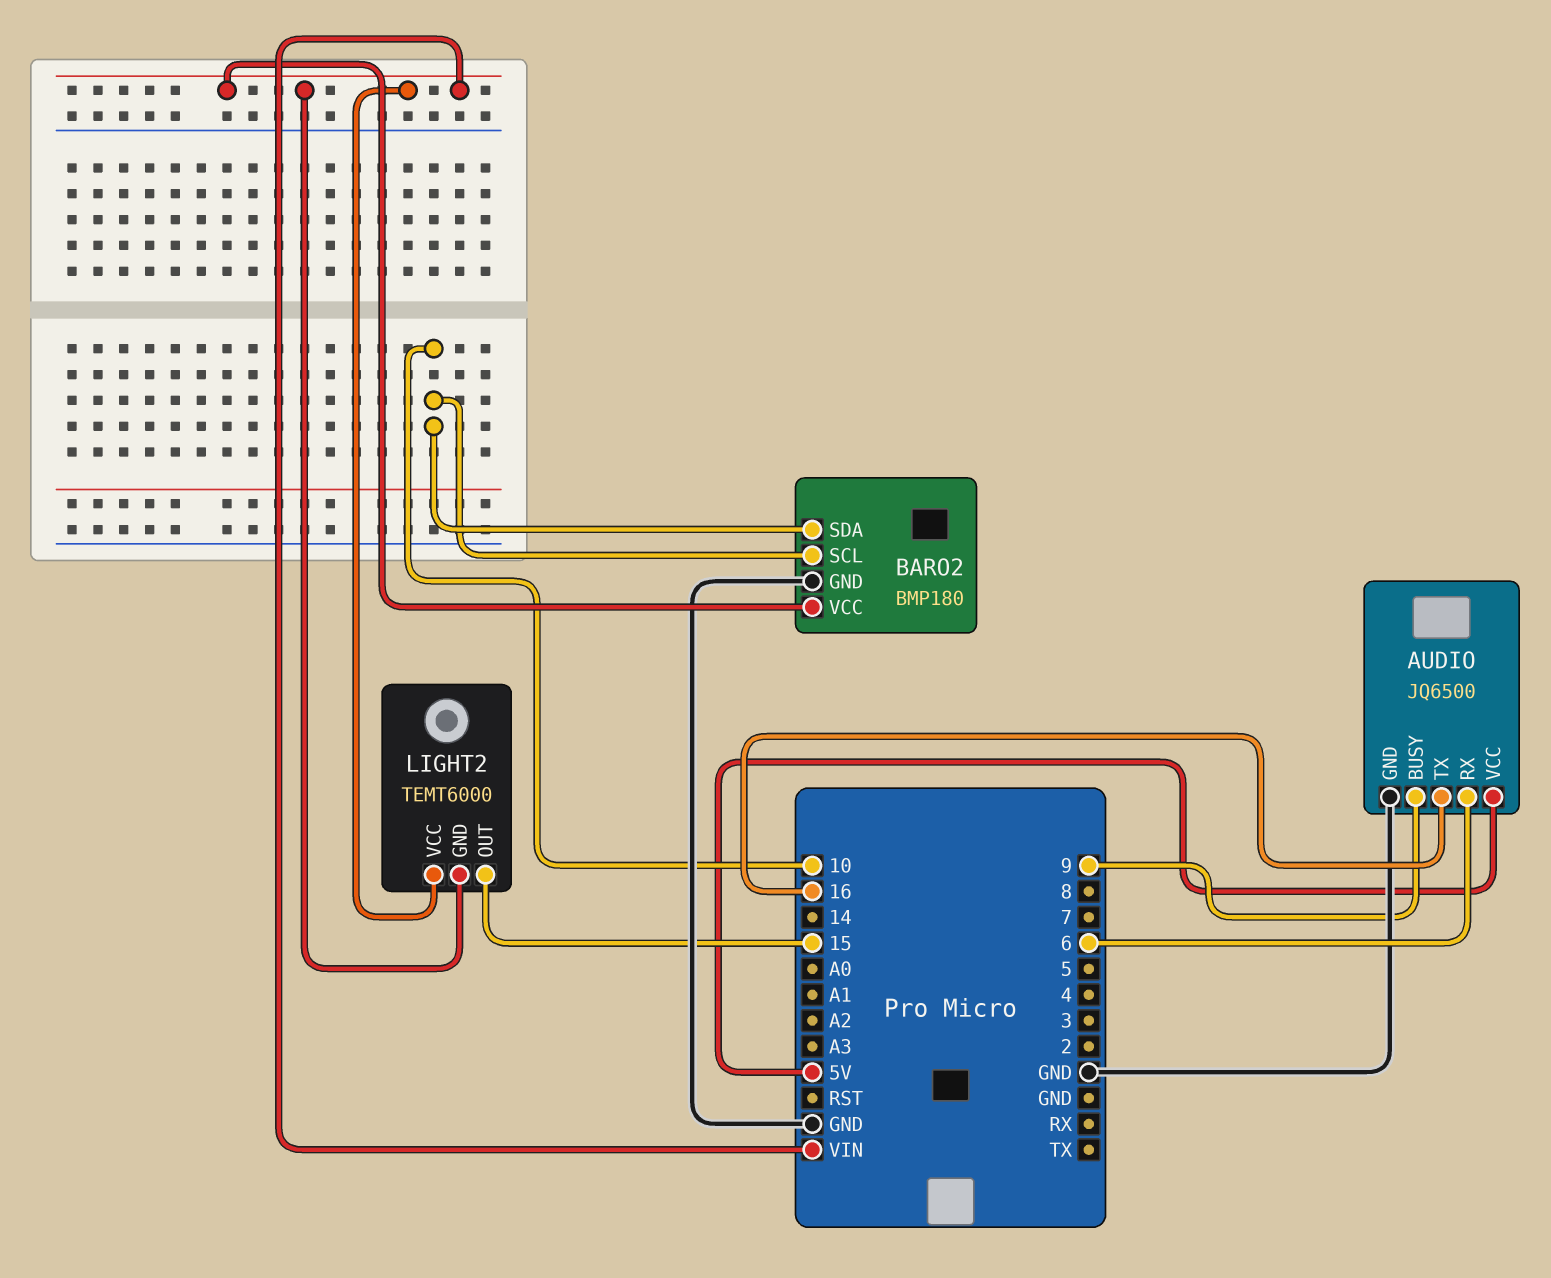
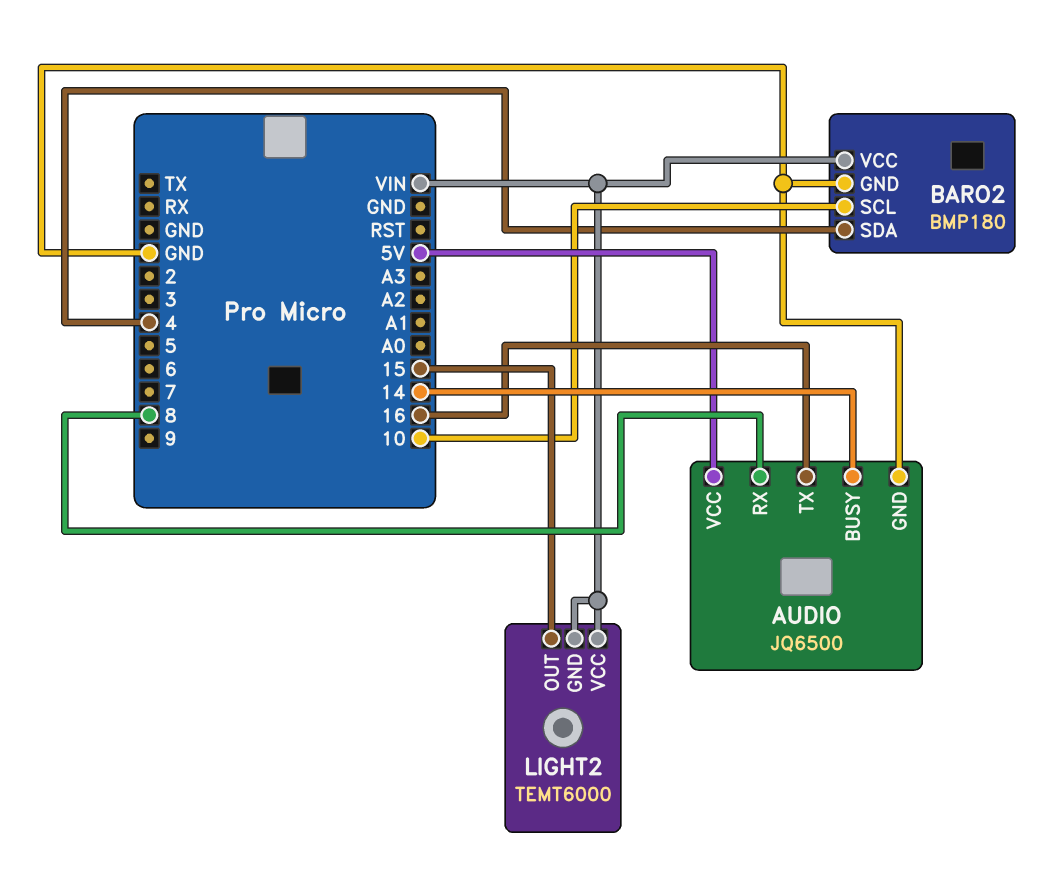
AUDIO pin BUSY: 9 -> 14
AUDIO pin RX: 6 -> 8
BARO2 pin SDA: 10 -> 4

